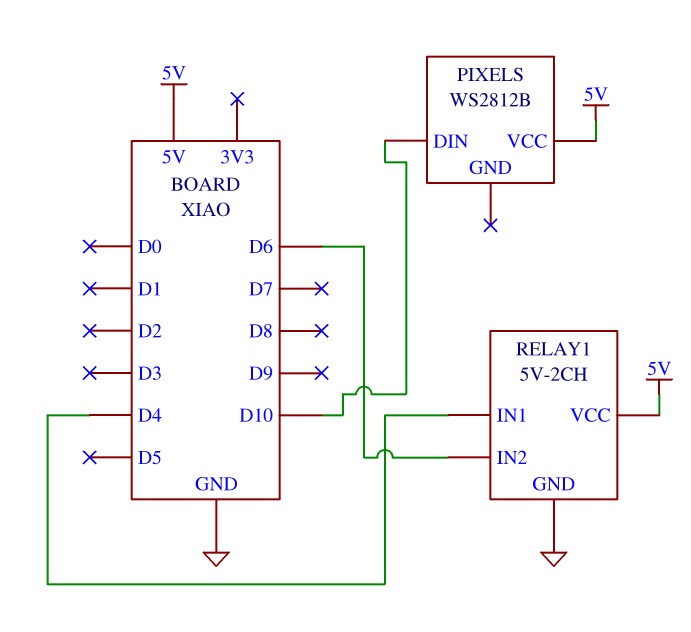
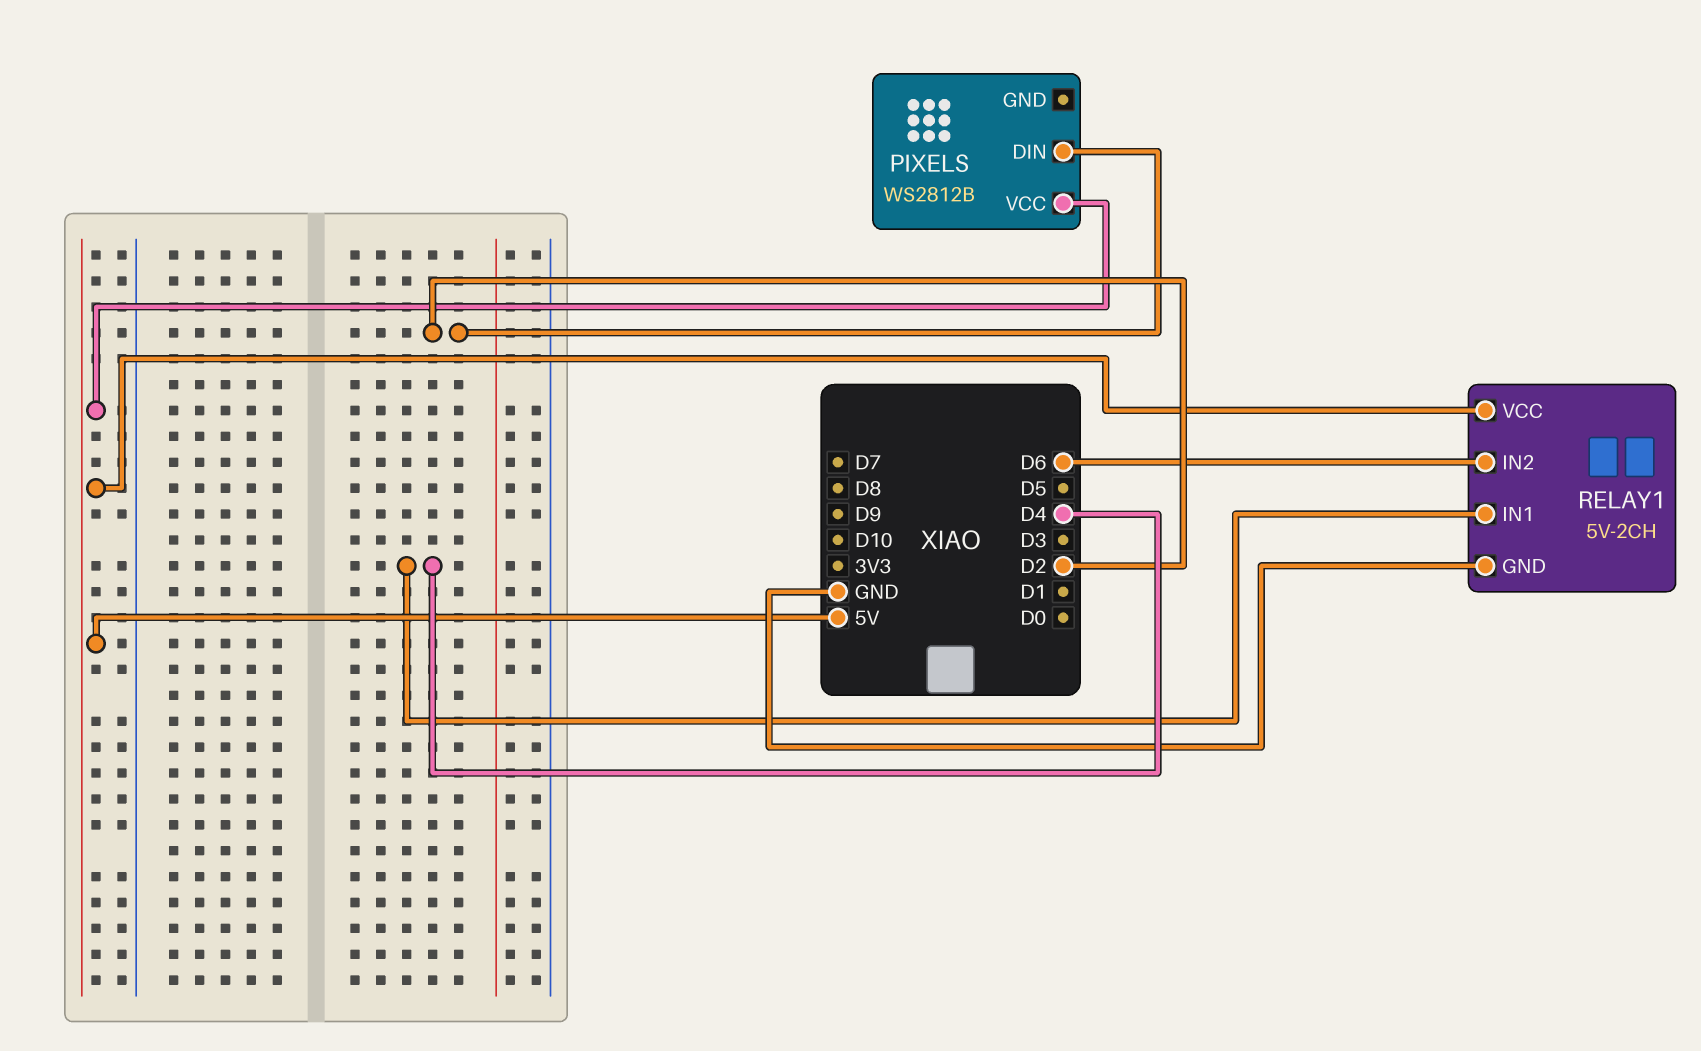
PIXELS pin DIN: D10 -> D2

